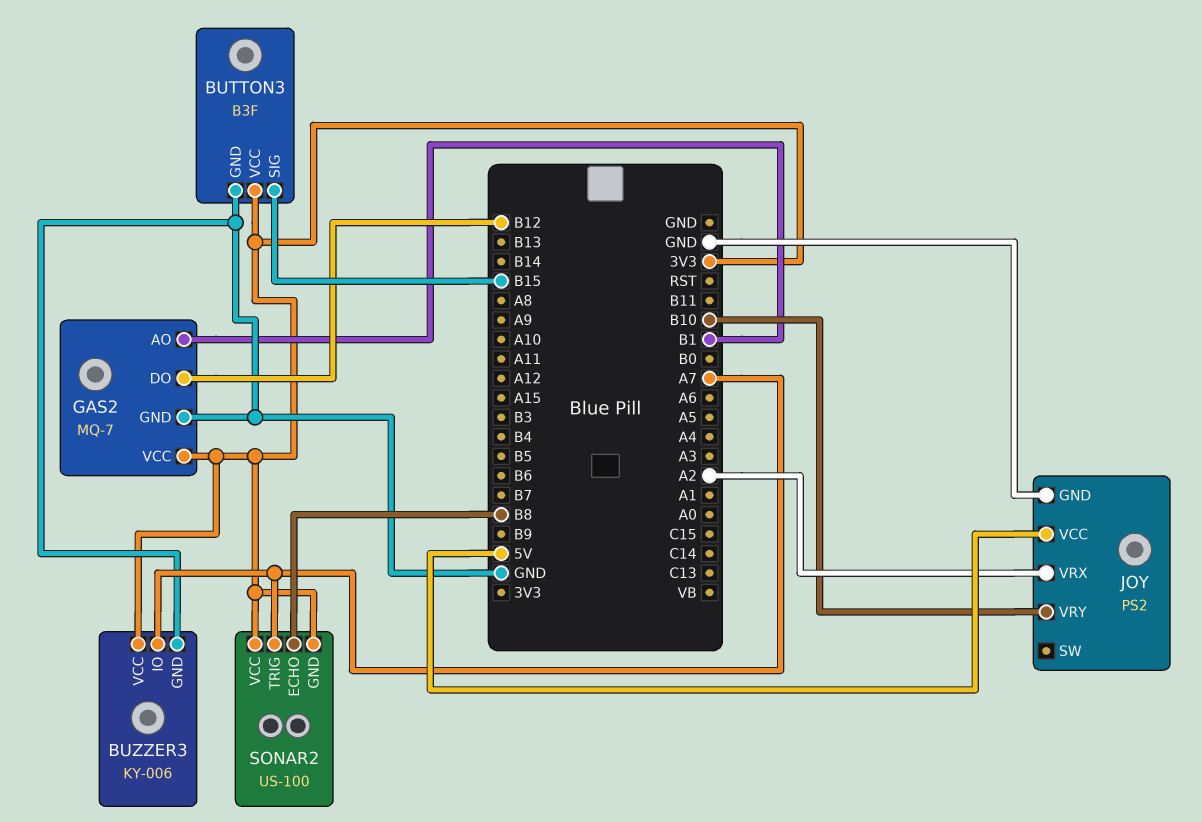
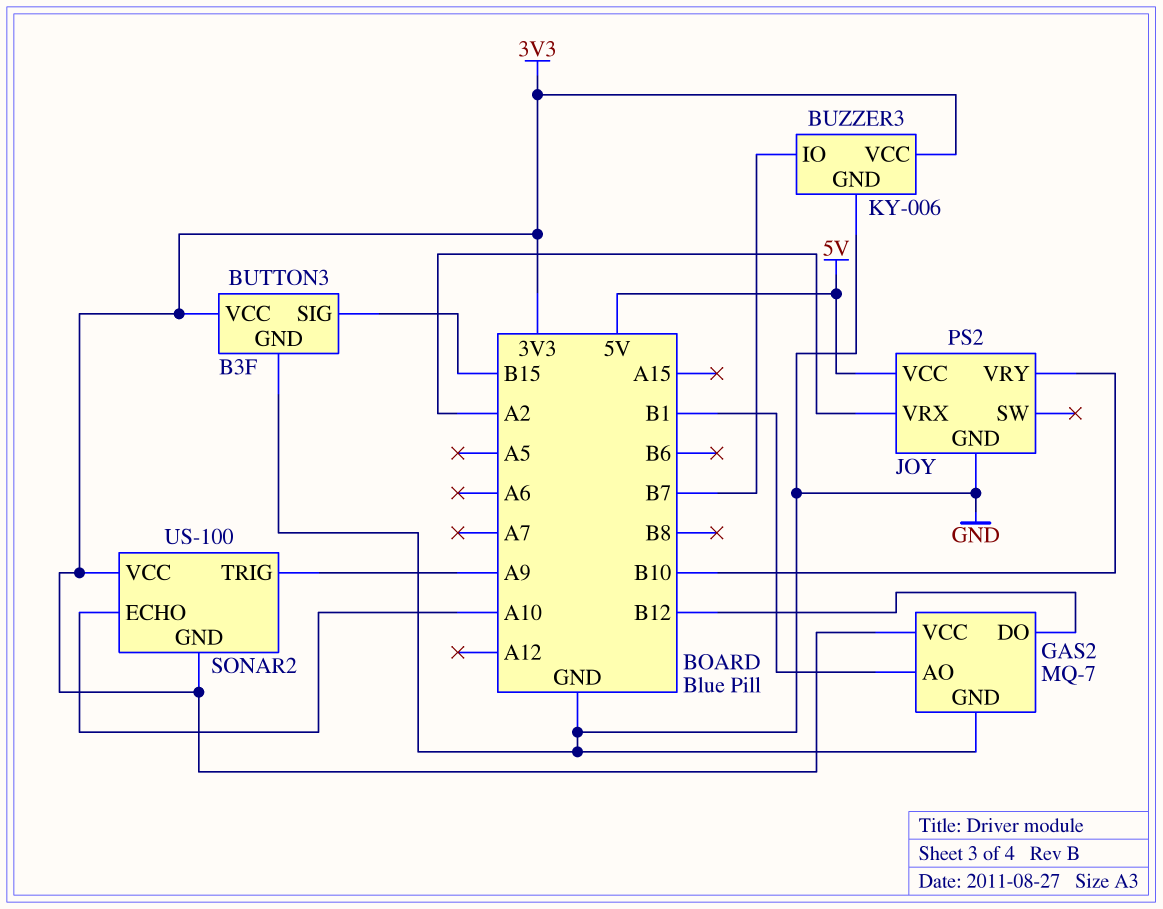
BUZZER3 pin IO: A7 -> B7
SONAR2 pin ECHO: B8 -> A10
SONAR2 pin TRIG: A7 -> A9

